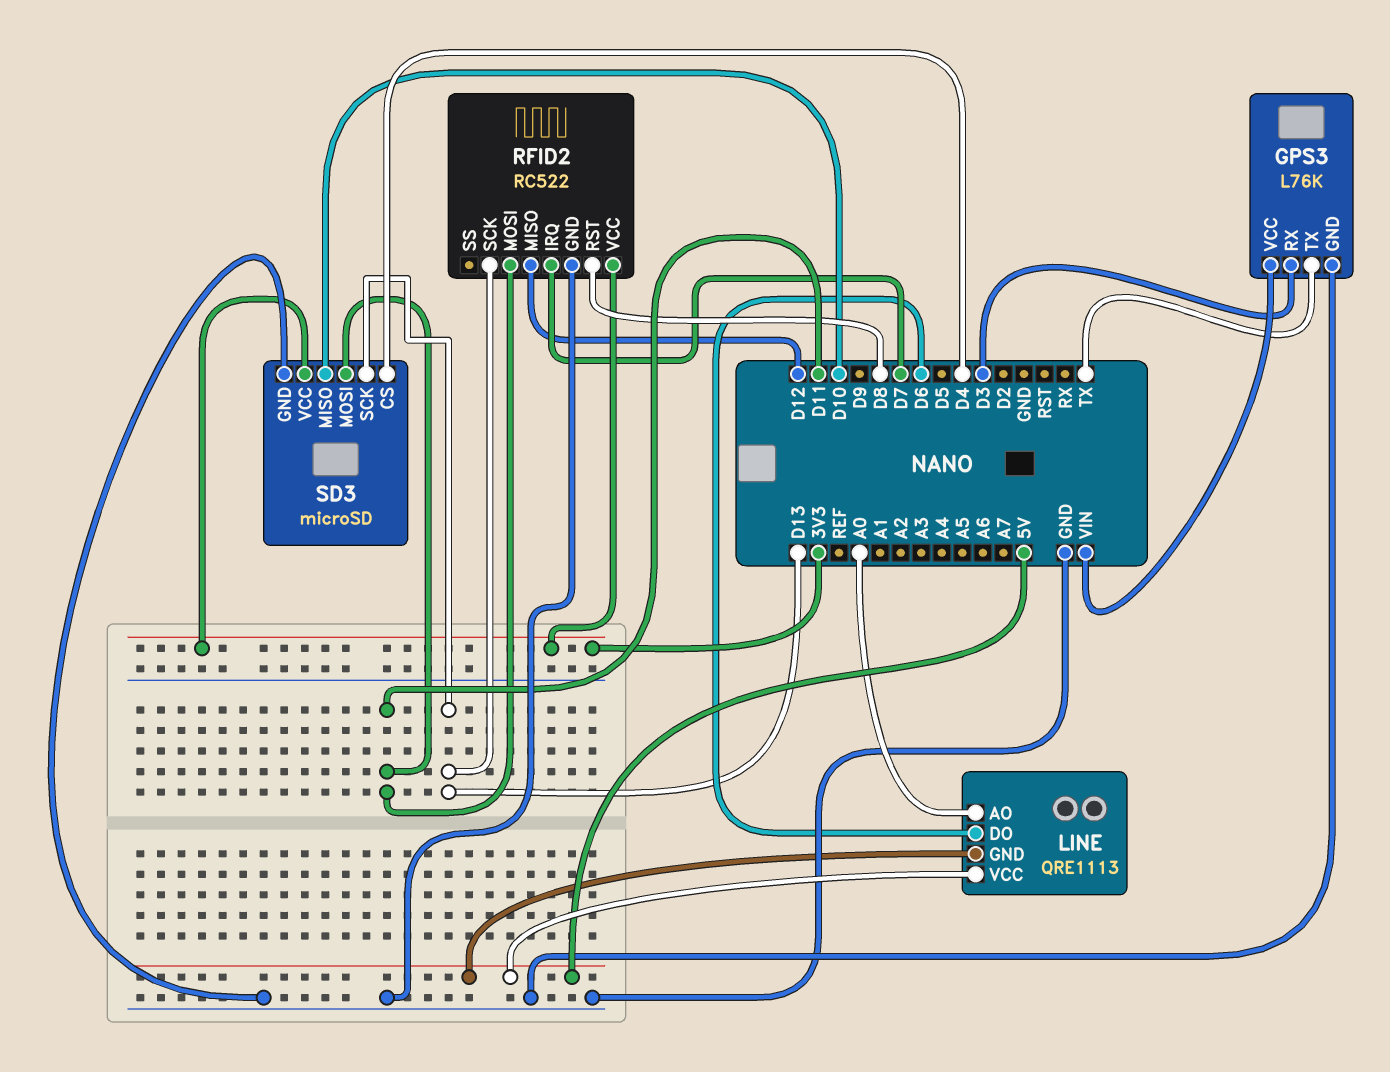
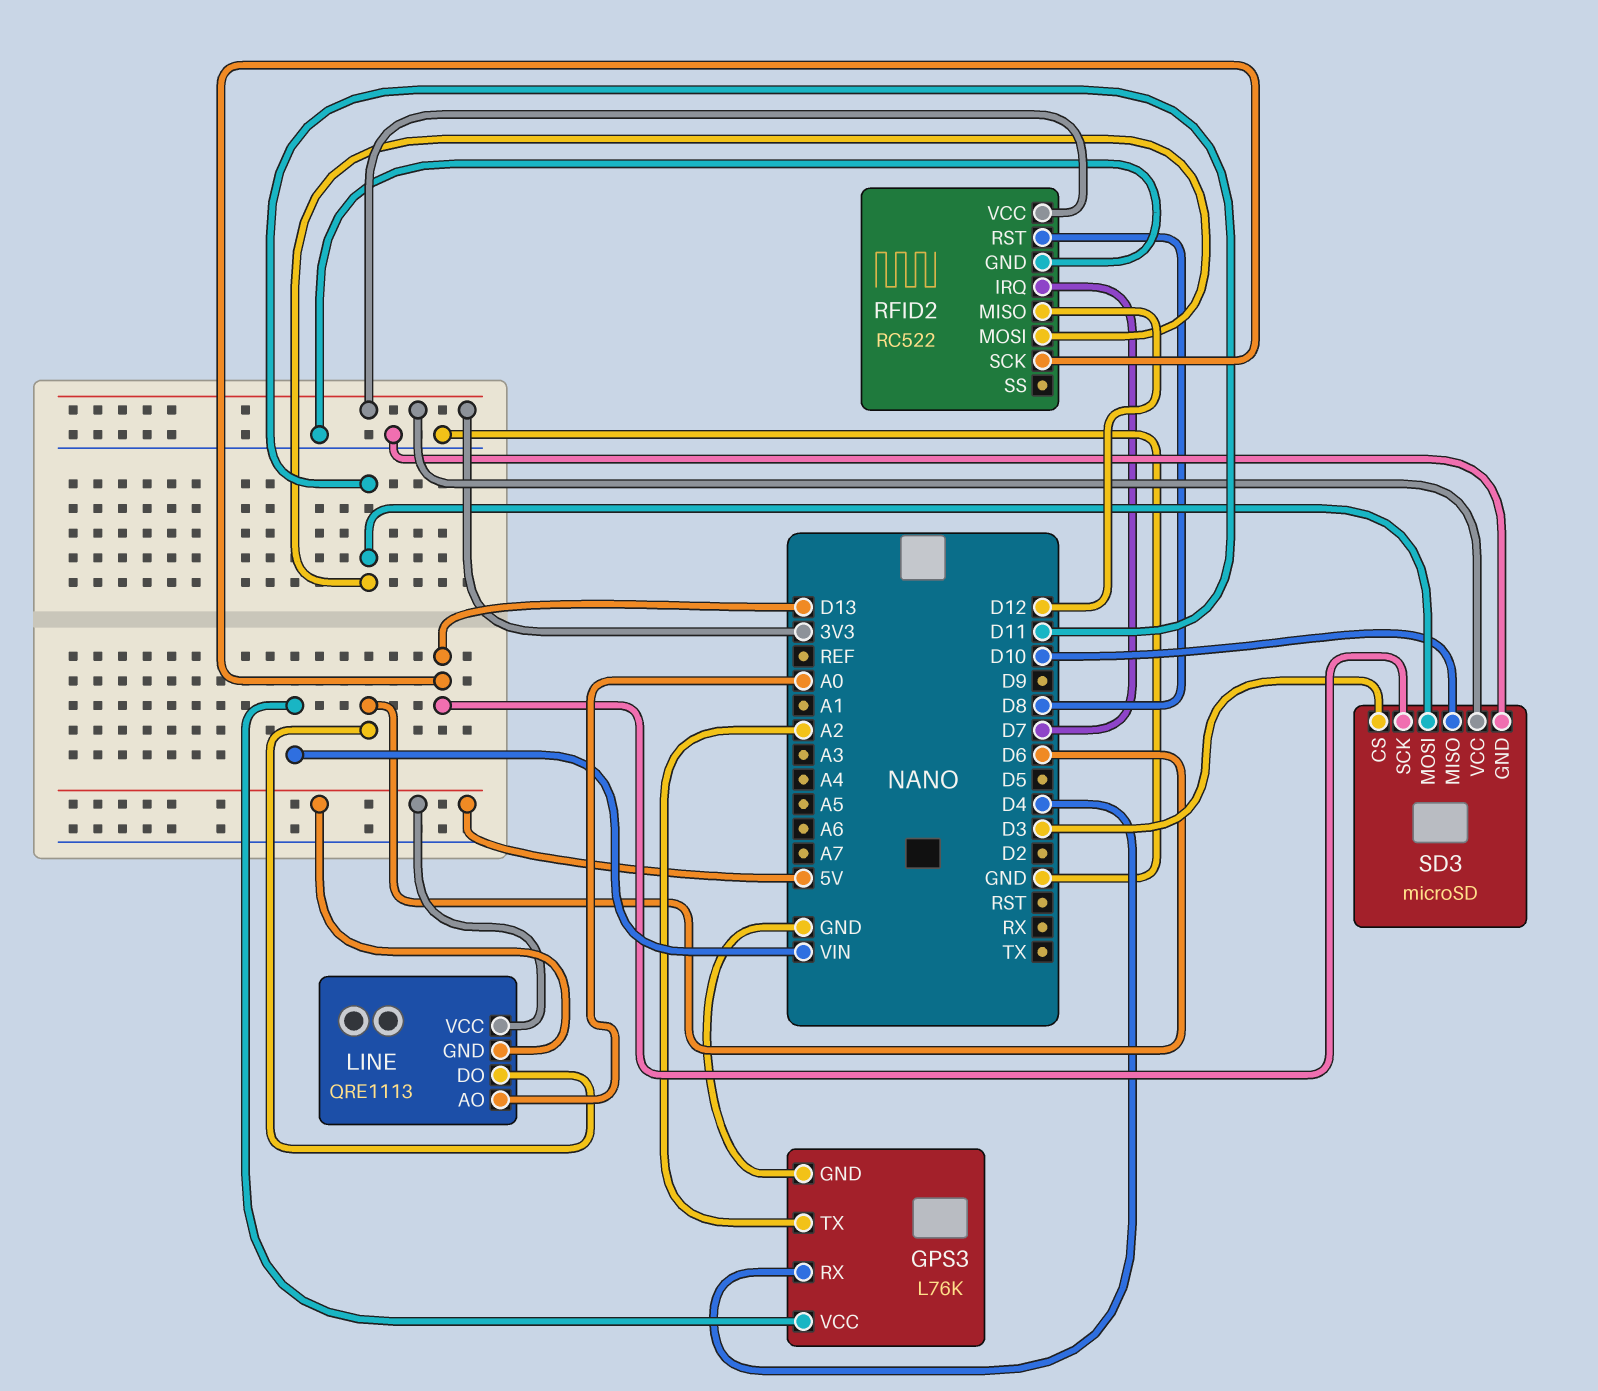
GPS3 pin RX: D3 -> D4
GPS3 pin TX: TX -> A2
SD3 pin CS: D4 -> D3

